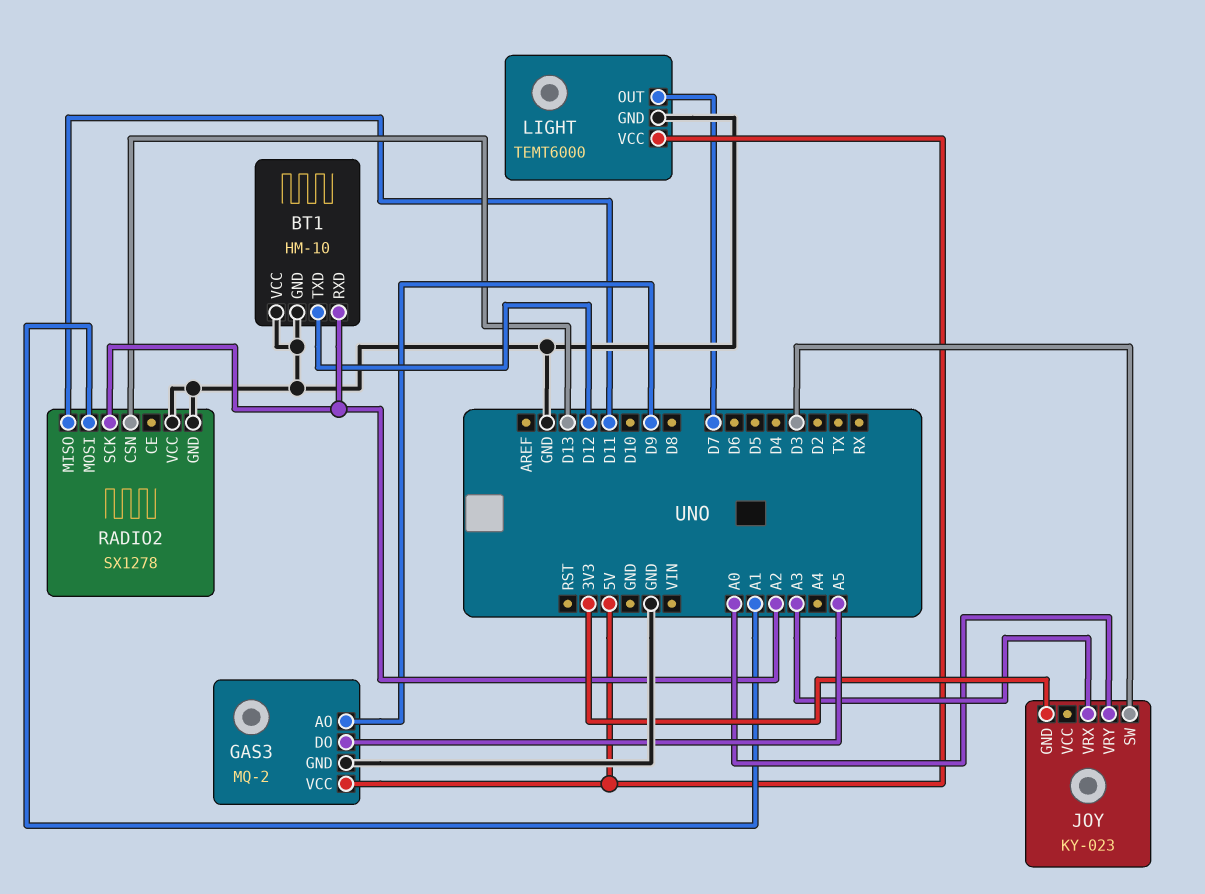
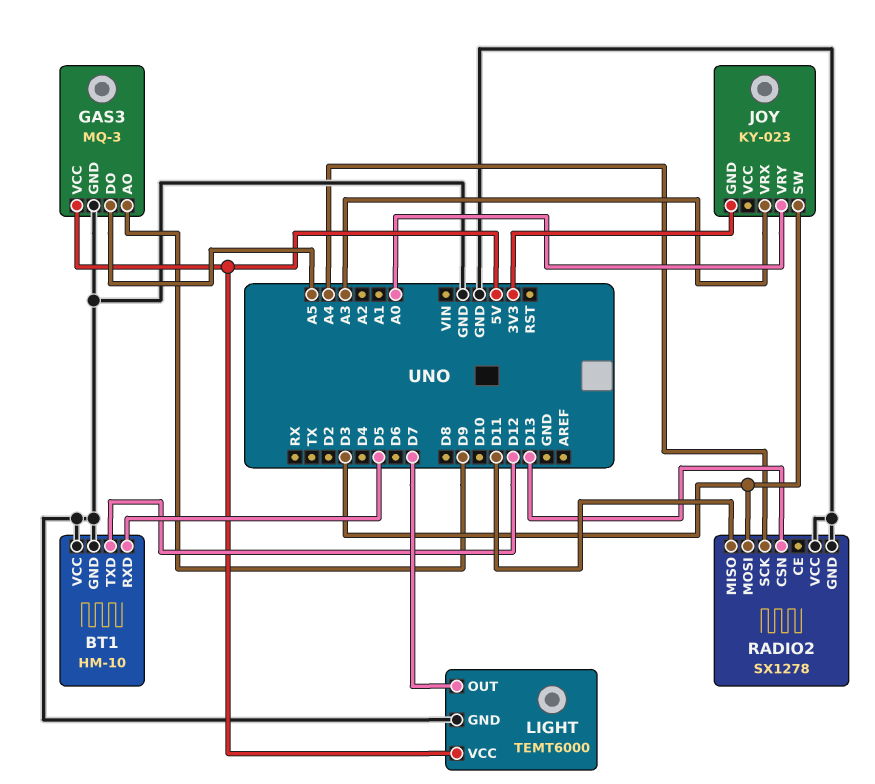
BT1 pin RXD: A2 -> D5
GAS3: MQ-2 -> MQ-3
RADIO2 pin MOSI: A1 -> D3
RADIO2 pin SCK: A2 -> A4

